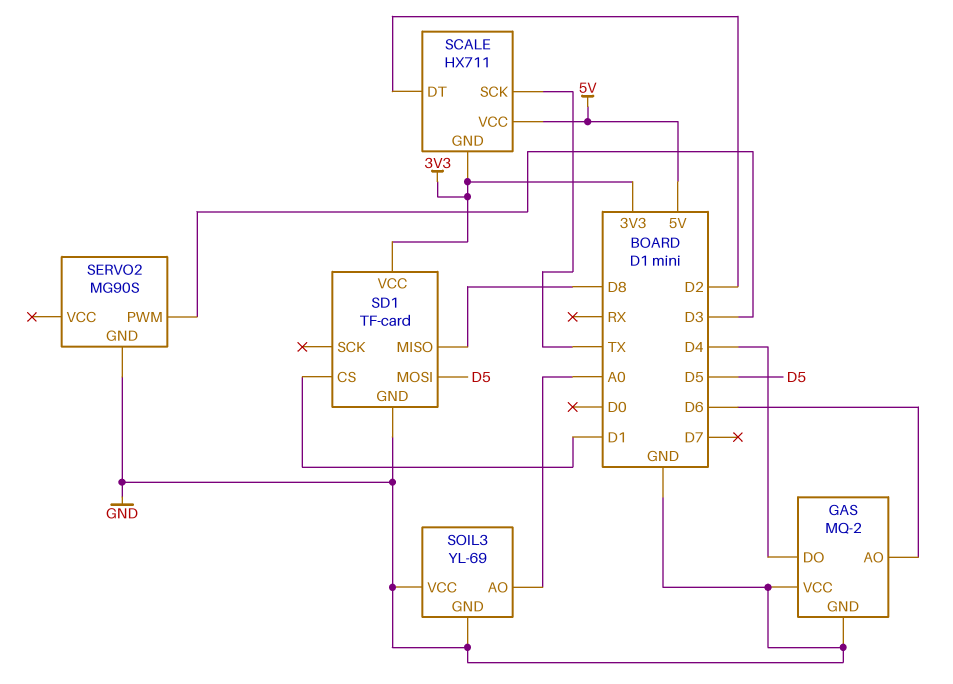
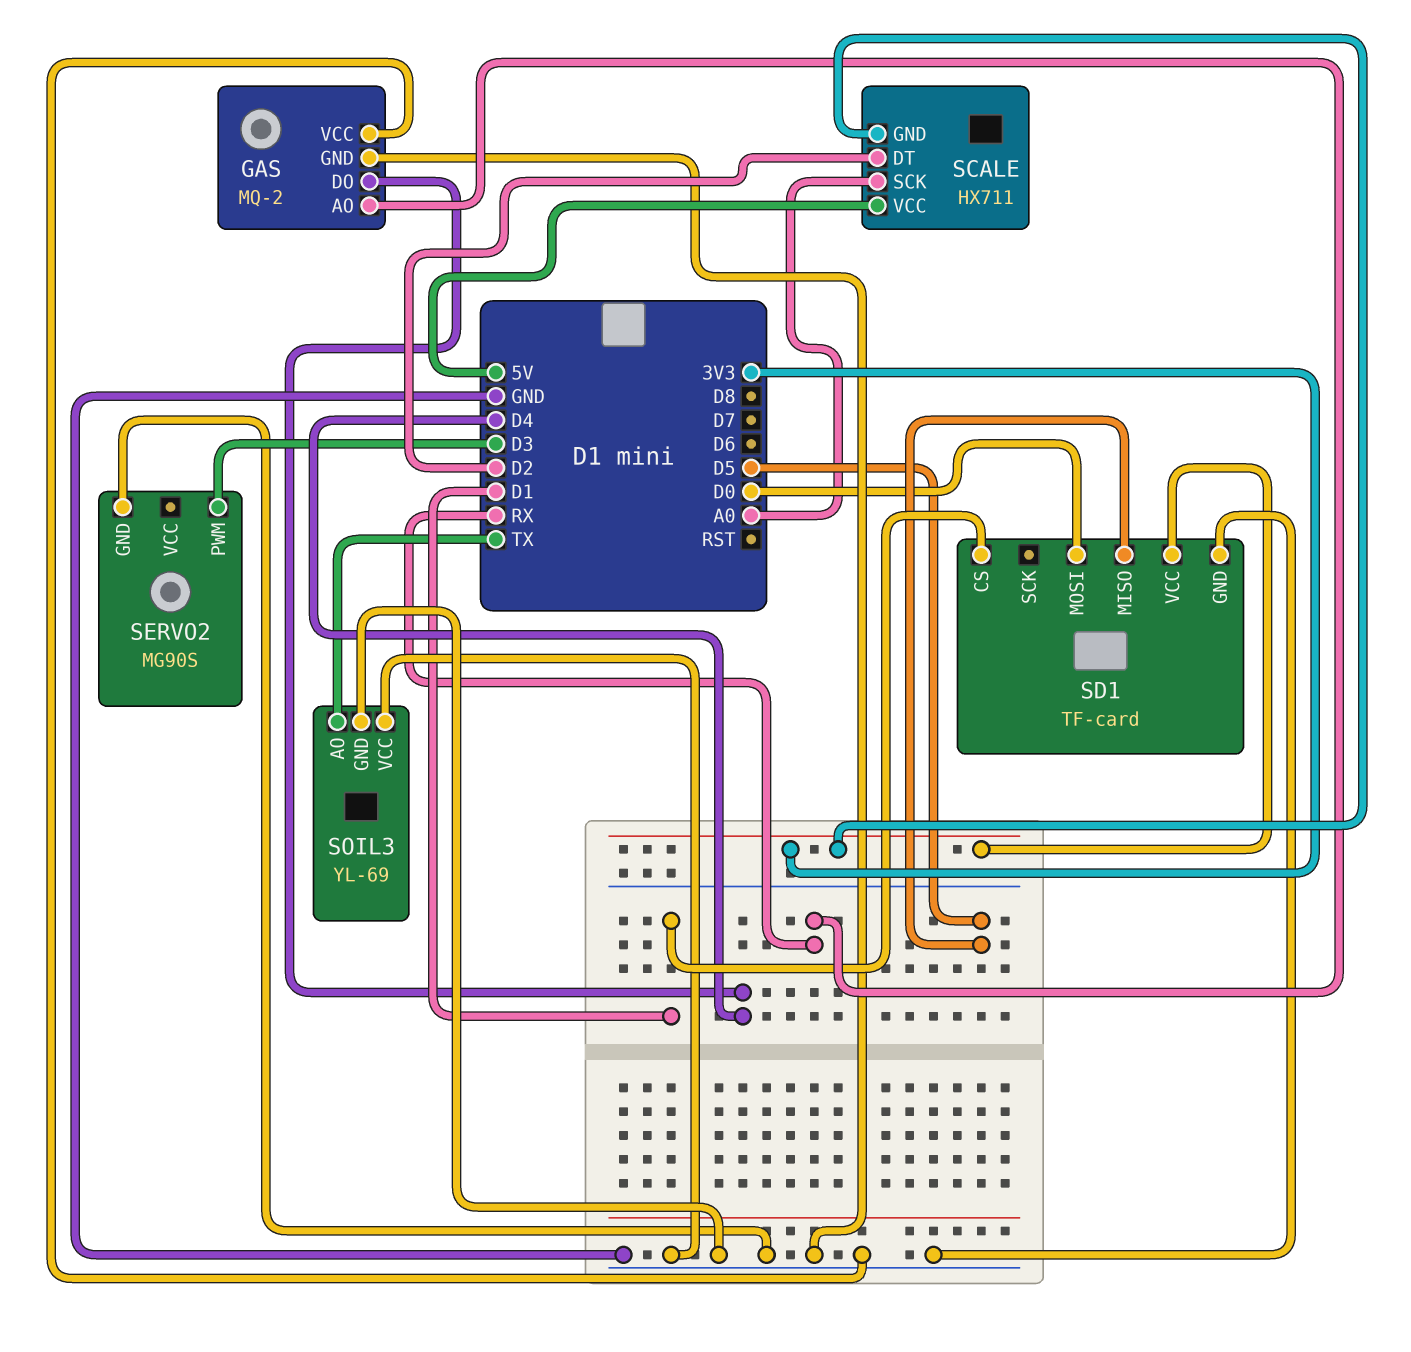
GAS pin AO: D6 -> RX
SCALE pin SCK: TX -> A0
SD1 pin MISO: D8 -> D5
SD1 pin MOSI: D5 -> D0
SOIL3 pin AO: A0 -> TX

